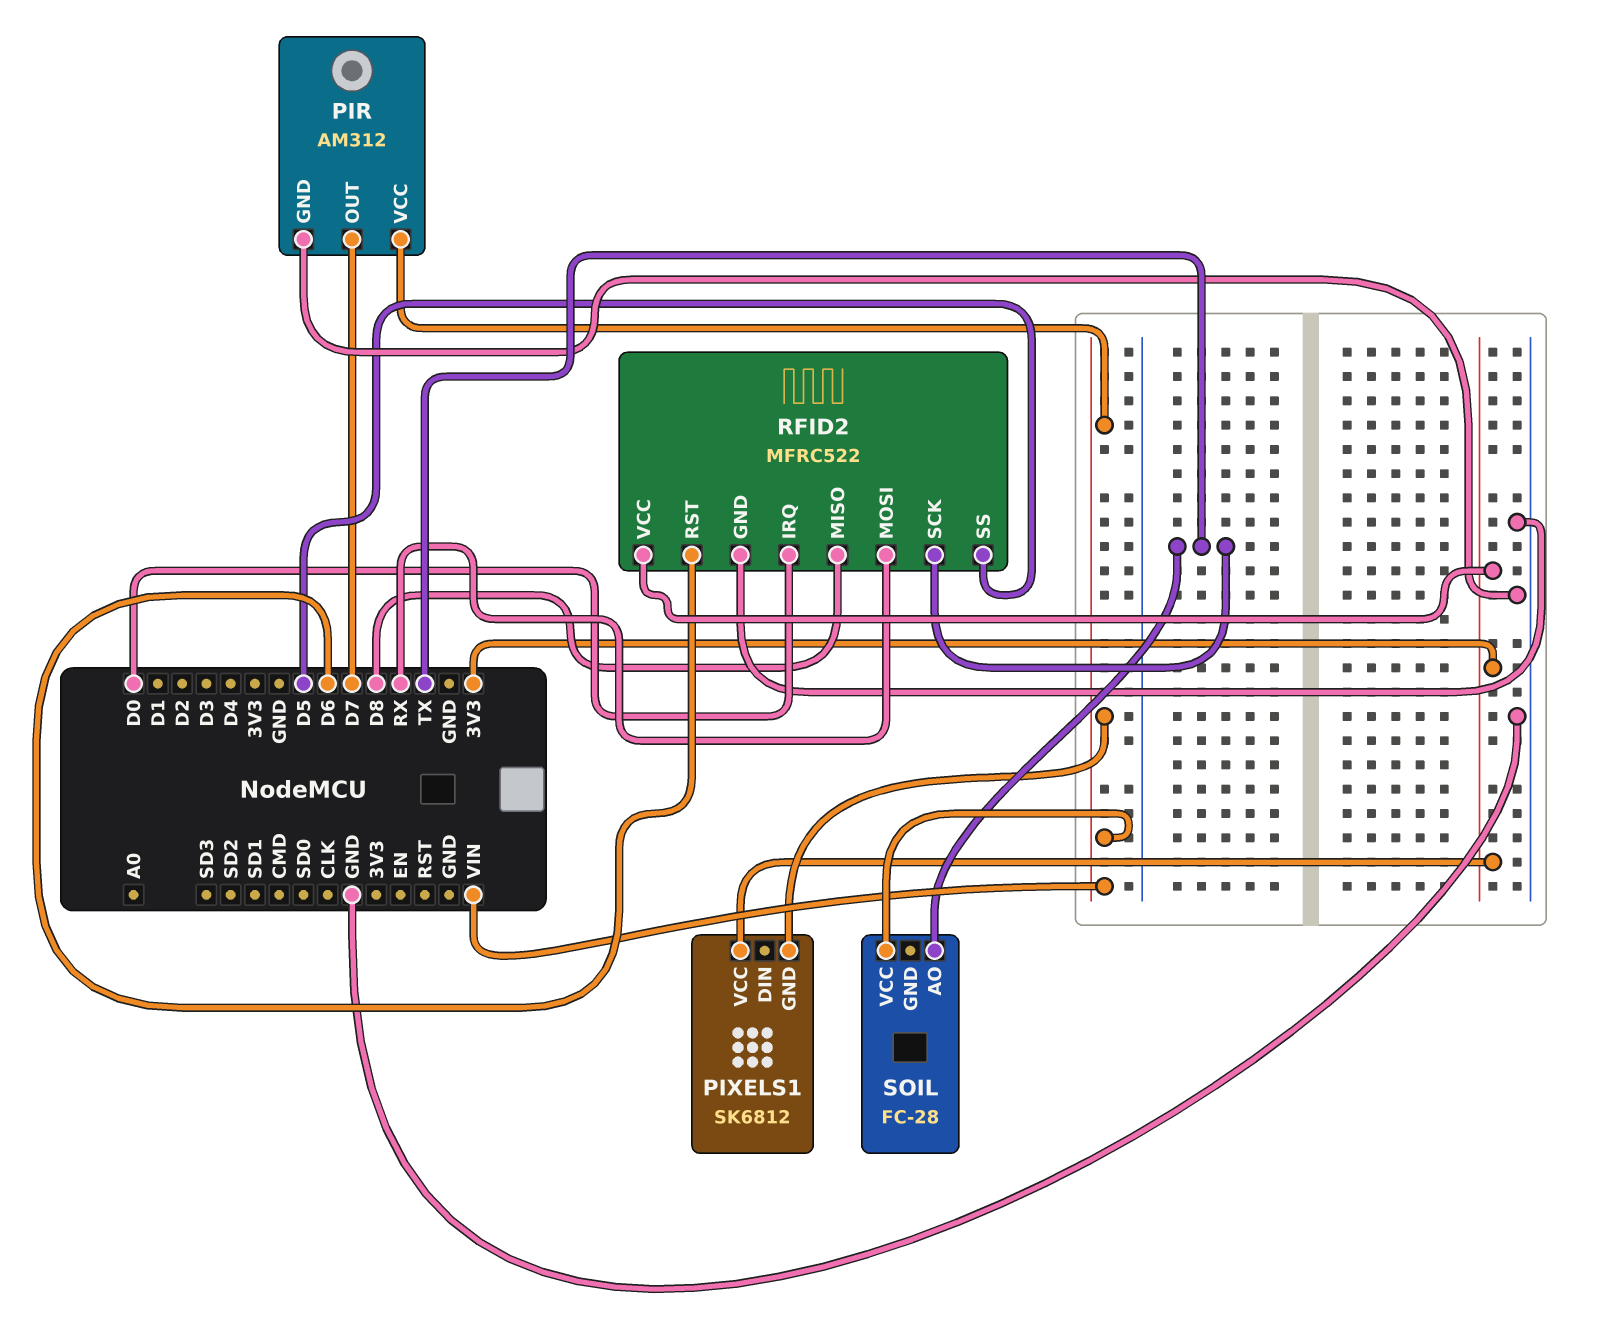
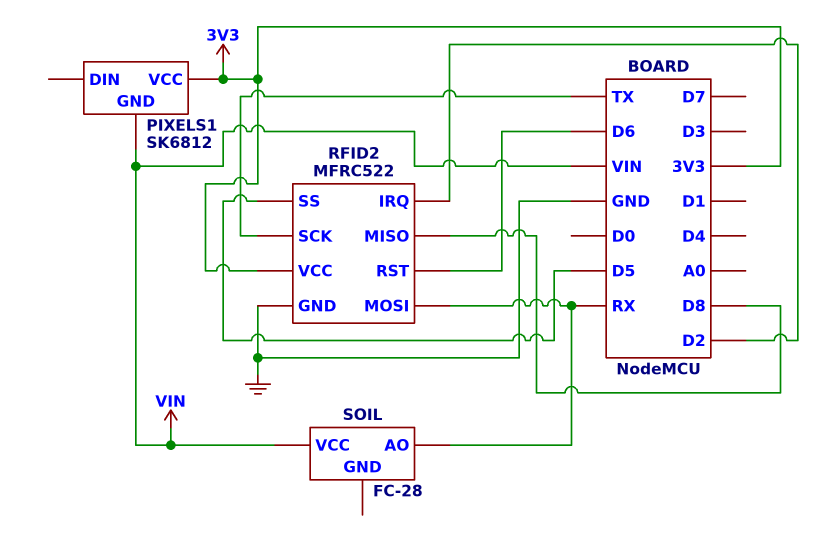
PIR: AM312 -> none
PIR pin GND: GND -> none
PIR pin OUT: D7 -> none
PIR pin VCC: VIN -> none
RFID2 pin IRQ: D0 -> D2
SOIL pin AO: TX -> RX

